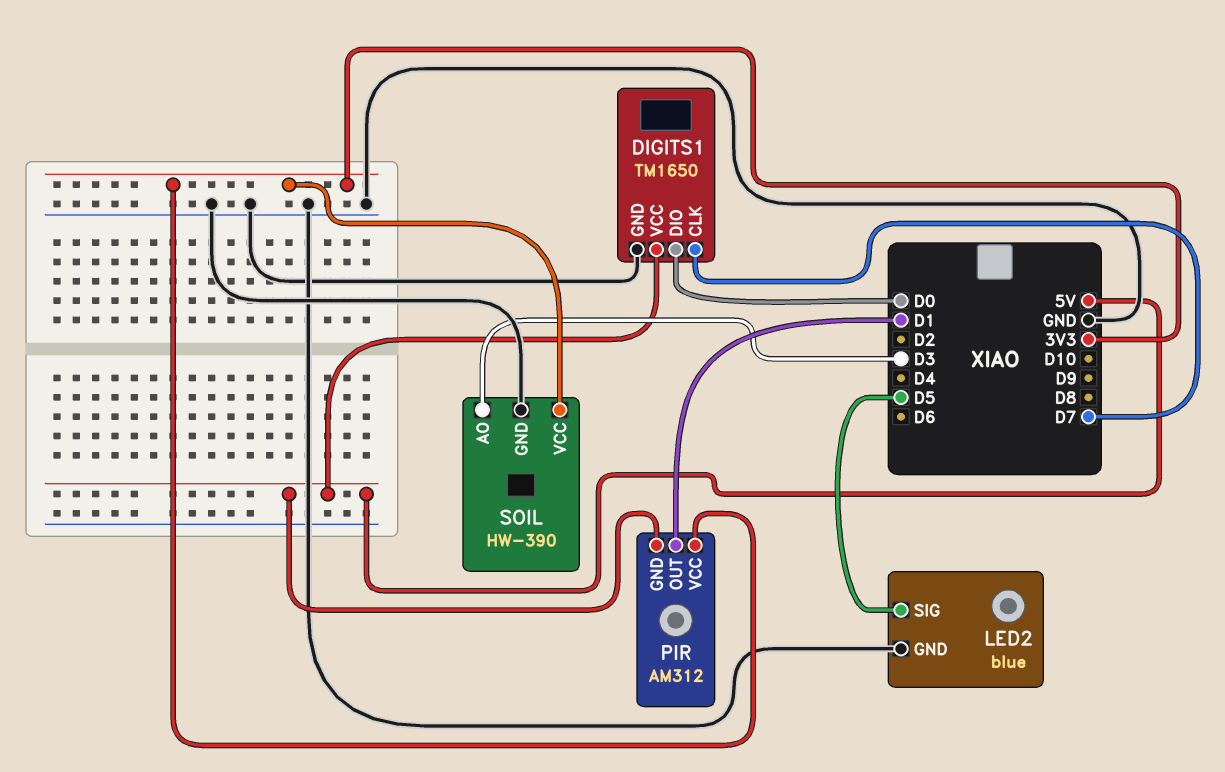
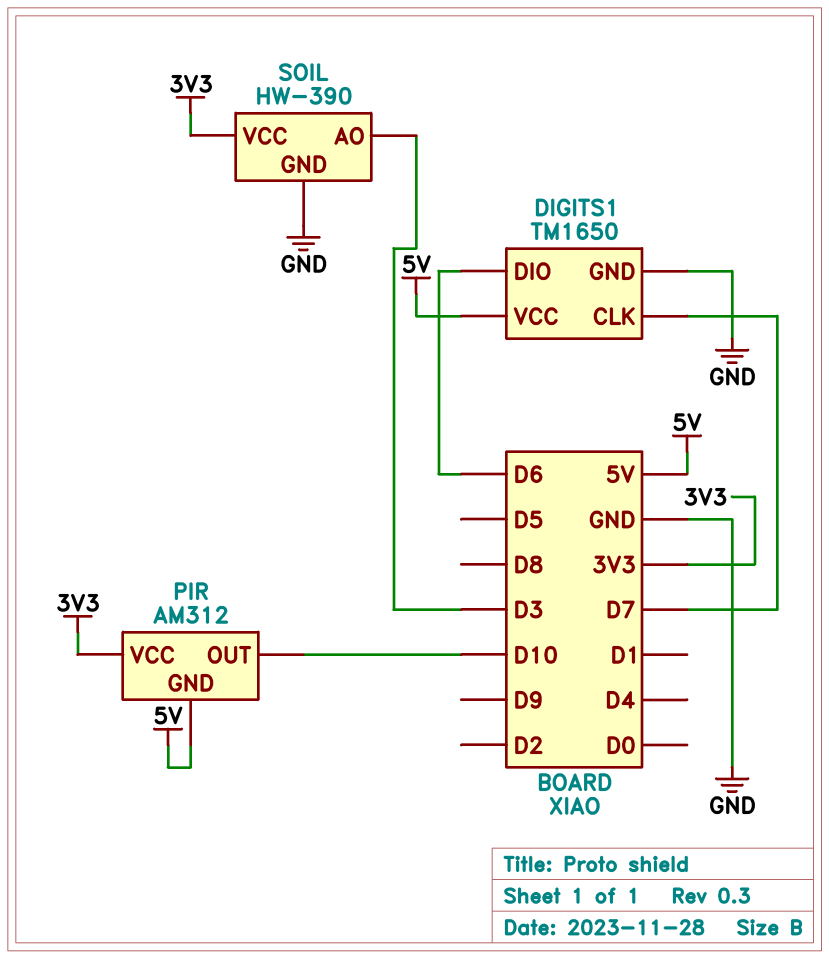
DIGITS1 pin DIO: D0 -> D6
LED2: blue -> none
LED2 pin GND: GND -> none
LED2 pin SIG: D5 -> none
PIR pin OUT: D1 -> D10

